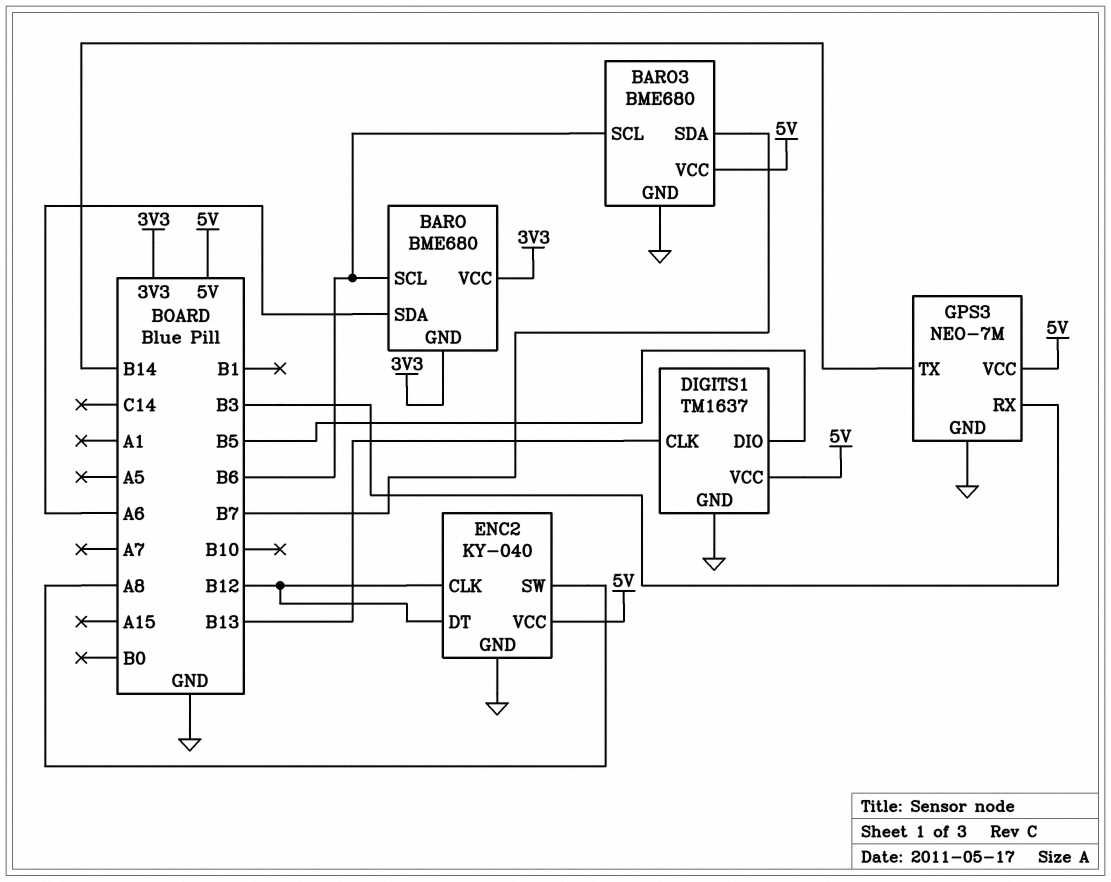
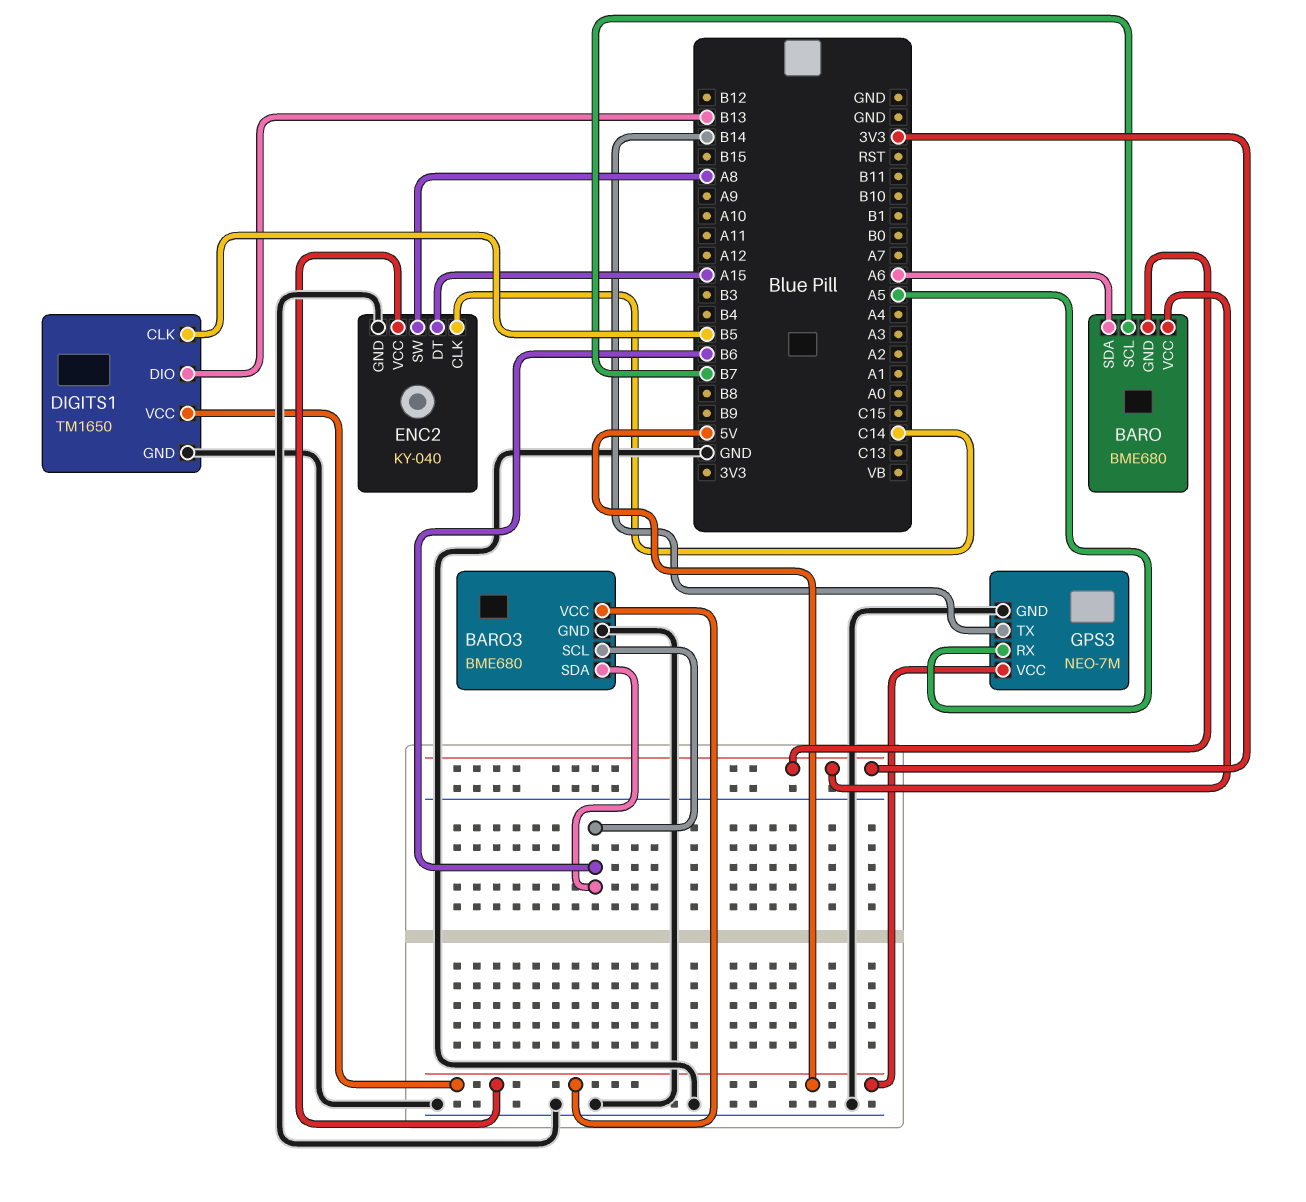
BARO pin SCL: B6 -> B7
BARO3 pin SDA: B7 -> B6
DIGITS1: TM1637 -> TM1650
DIGITS1 pin CLK: B13 -> B5
DIGITS1 pin DIO: B5 -> B13
ENC2 pin CLK: B12 -> C14
ENC2 pin DT: B12 -> A15
GPS3 pin RX: B3 -> A5

